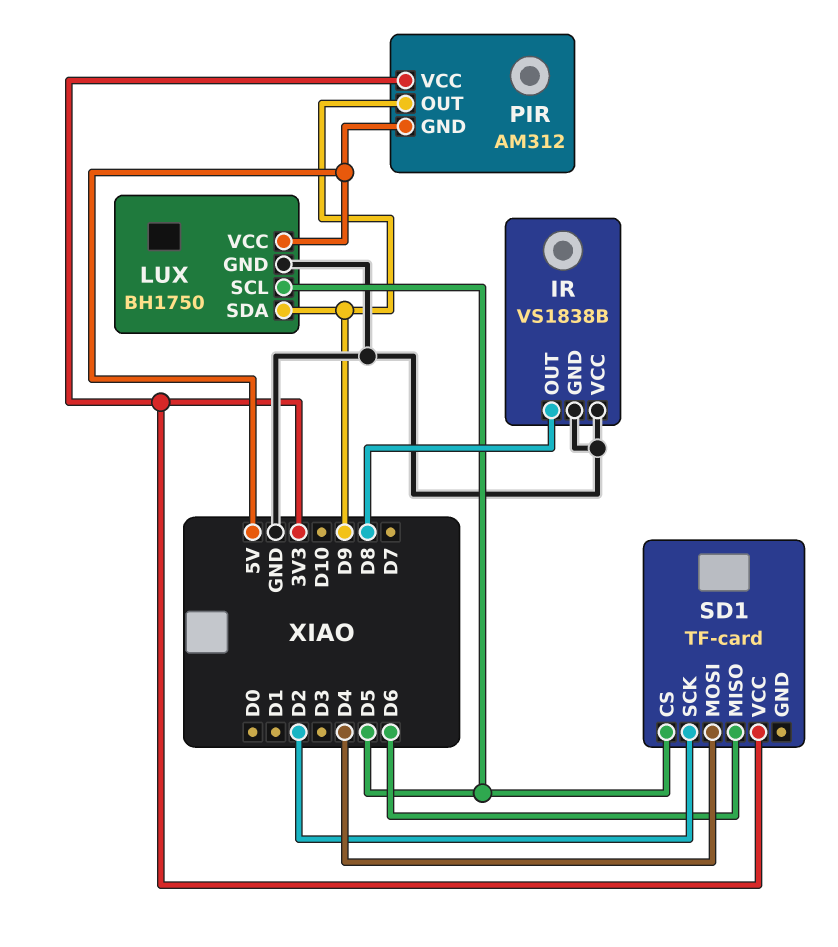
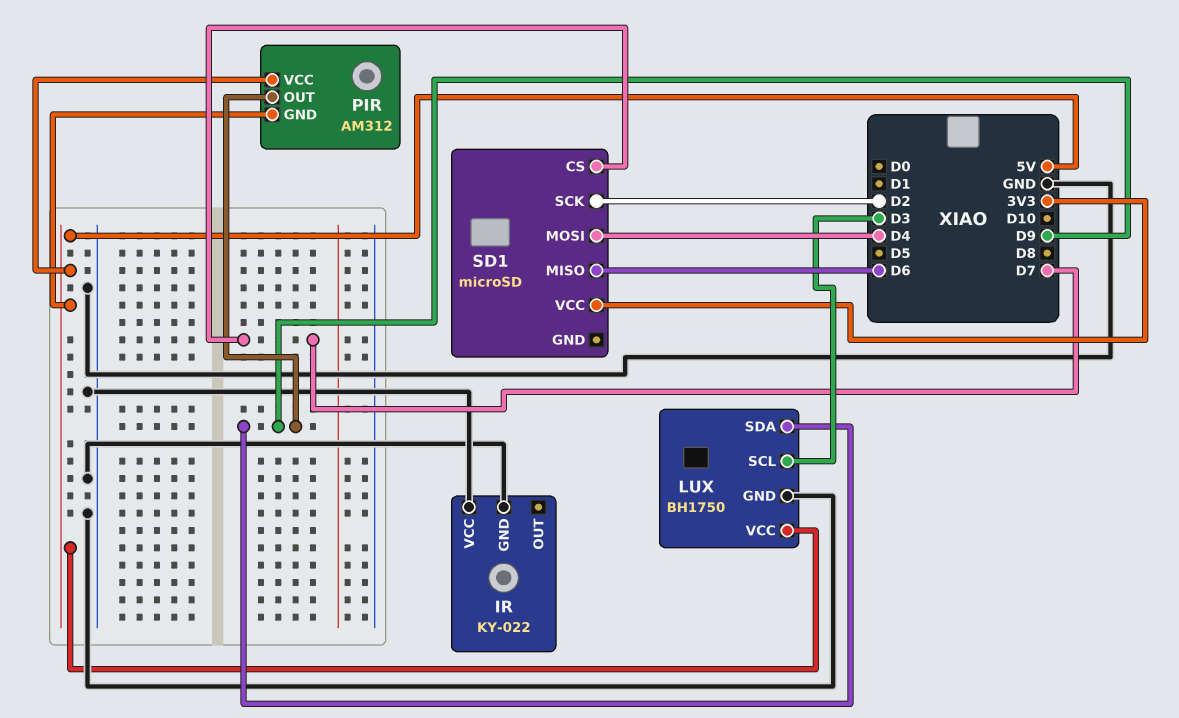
IR: VS1838B -> KY-022
IR pin OUT: D8 -> none
LUX pin SCL: D5 -> D3
PIR pin VCC: 3V3 -> 5V
SD1: TF-card -> microSD
SD1 pin CS: D5 -> D7

